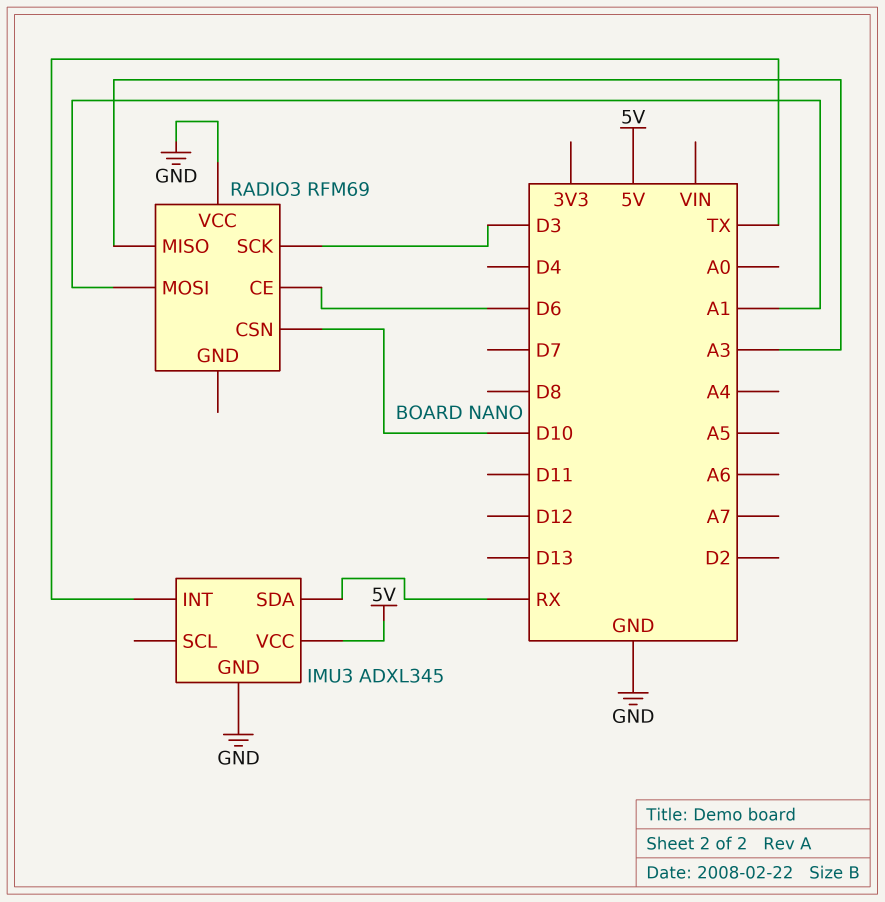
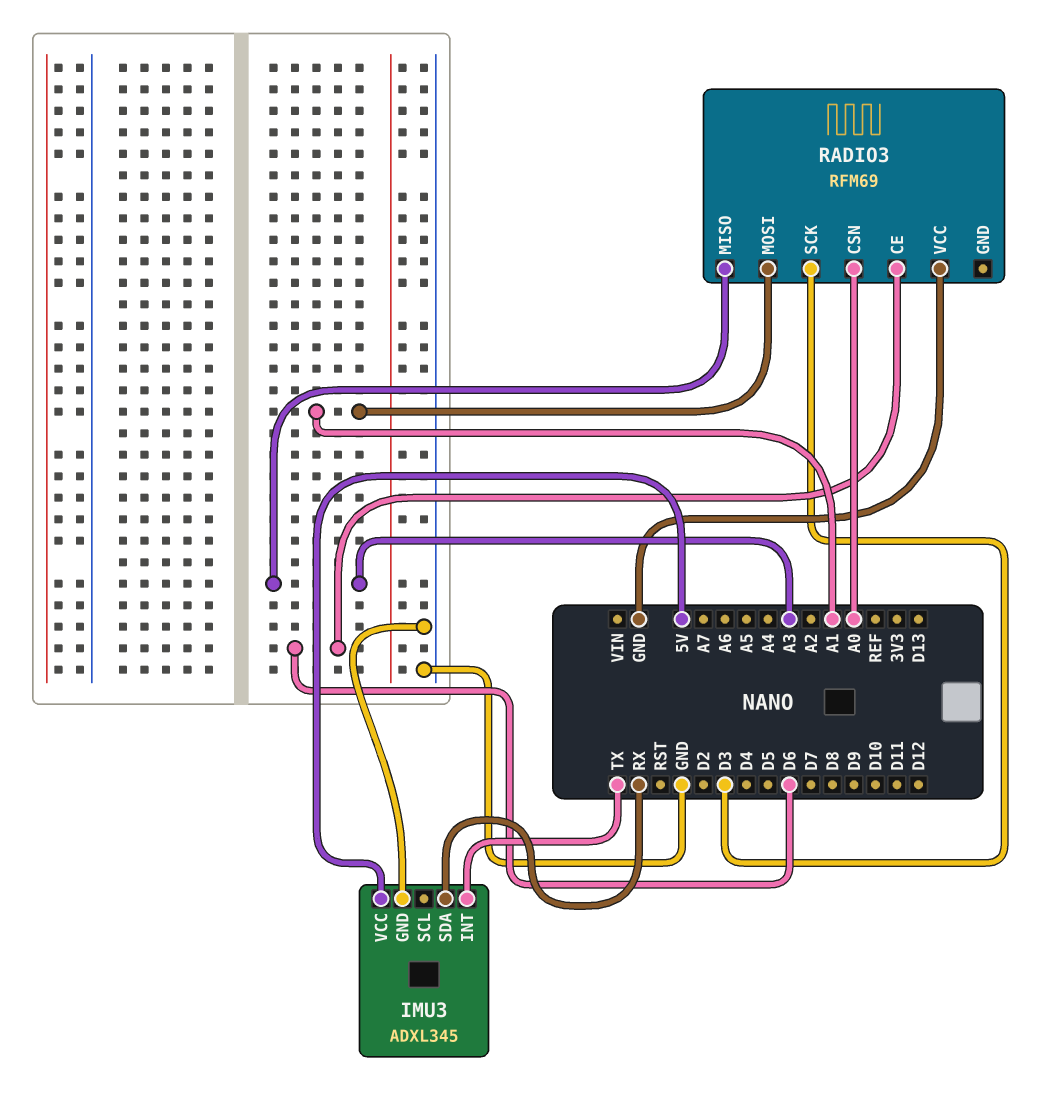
RADIO3 pin CSN: D10 -> A0

